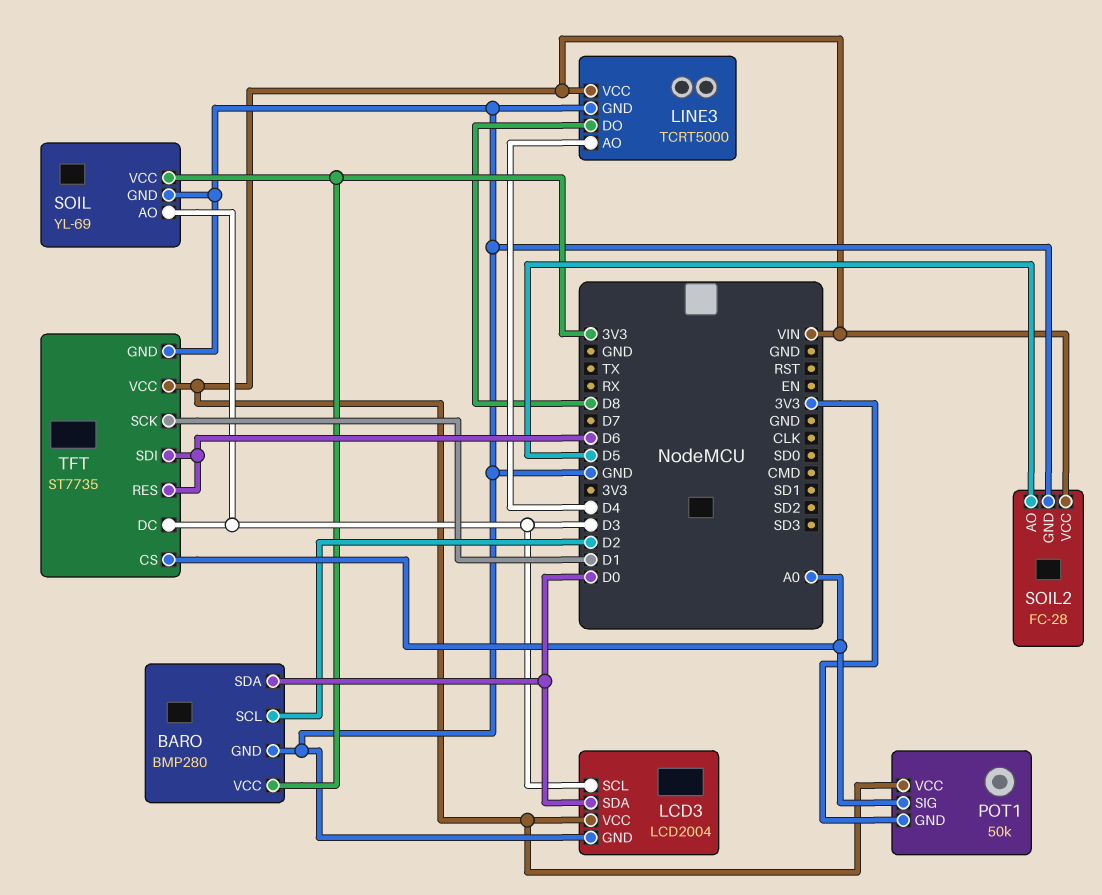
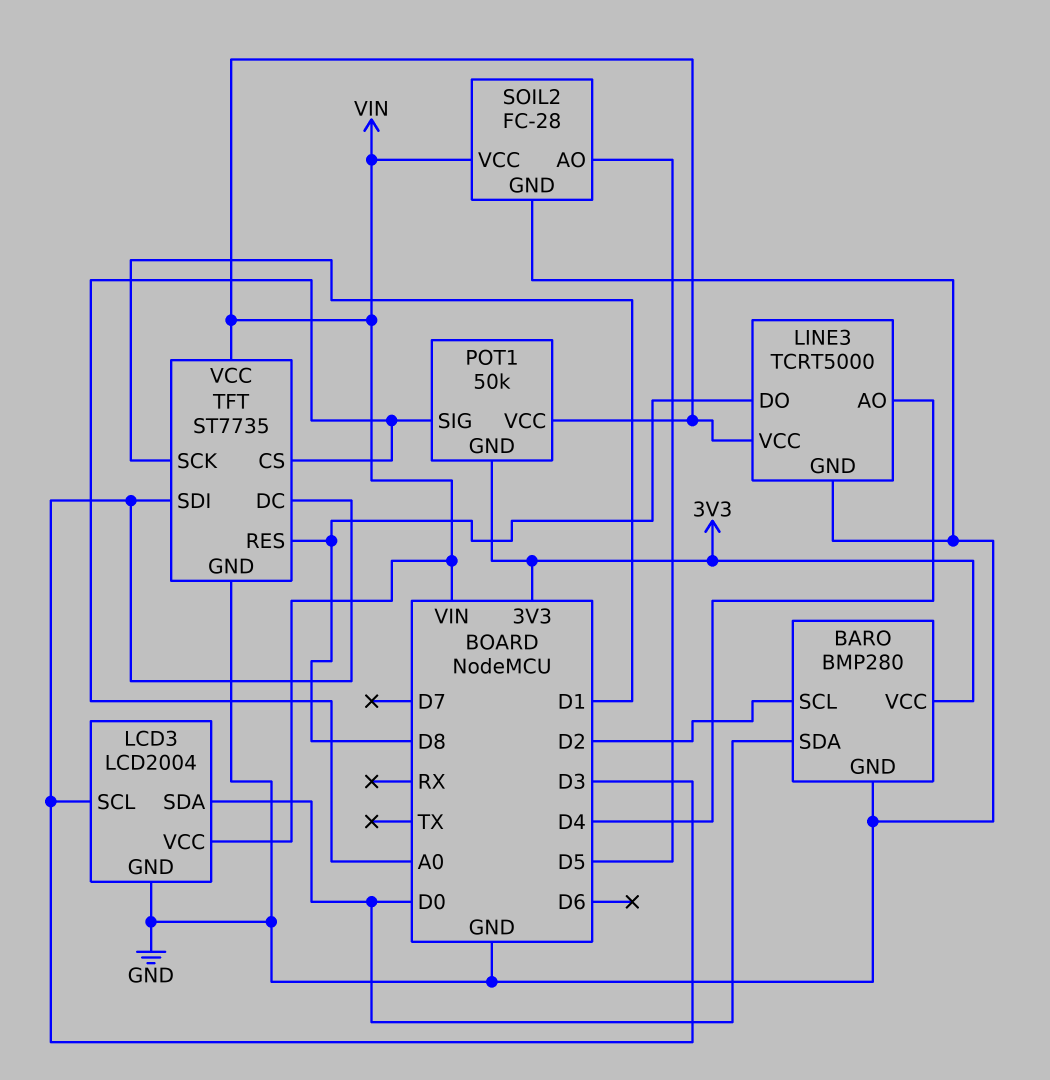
SOIL: YL-69 -> none
SOIL pin AO: D3 -> none
SOIL pin GND: GND -> none
SOIL pin VCC: 3V3 -> none
TFT pin RES: D6 -> D8
TFT pin SDI: D6 -> D3

